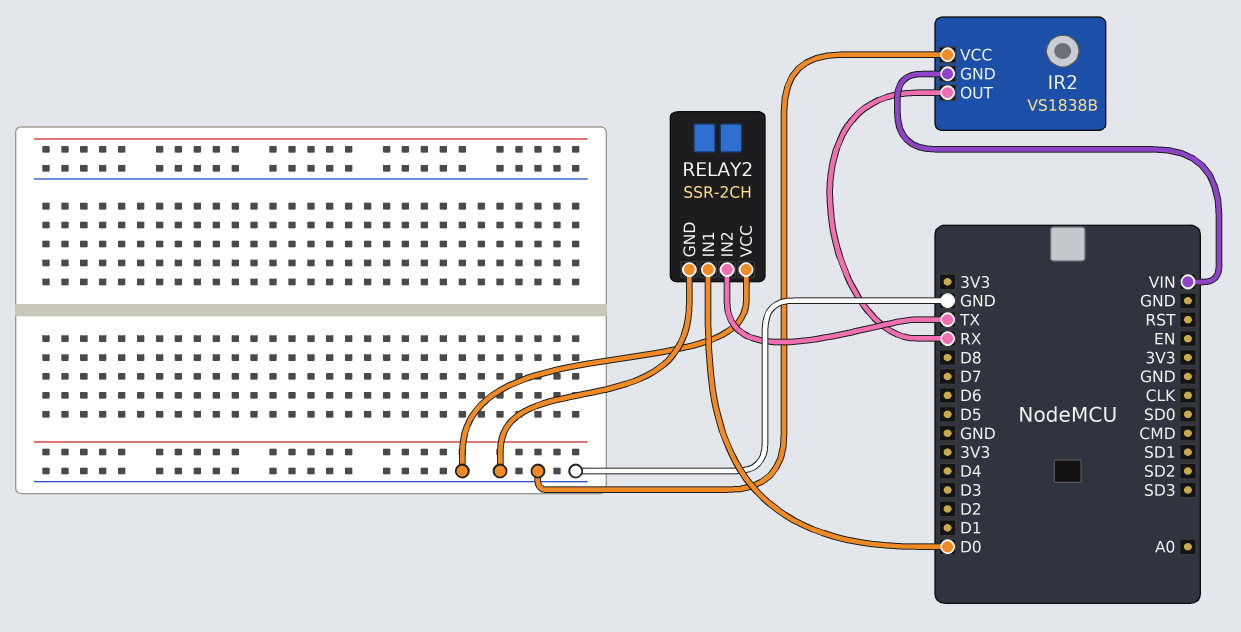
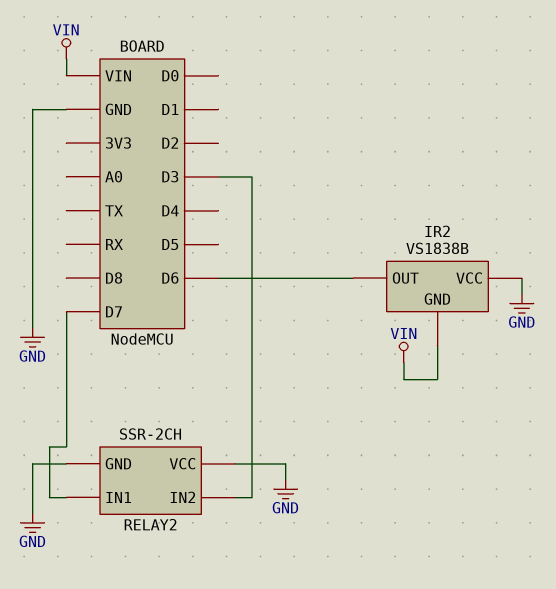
IR2 pin OUT: RX -> D6
RELAY2 pin IN1: D0 -> D7
RELAY2 pin IN2: TX -> D3

